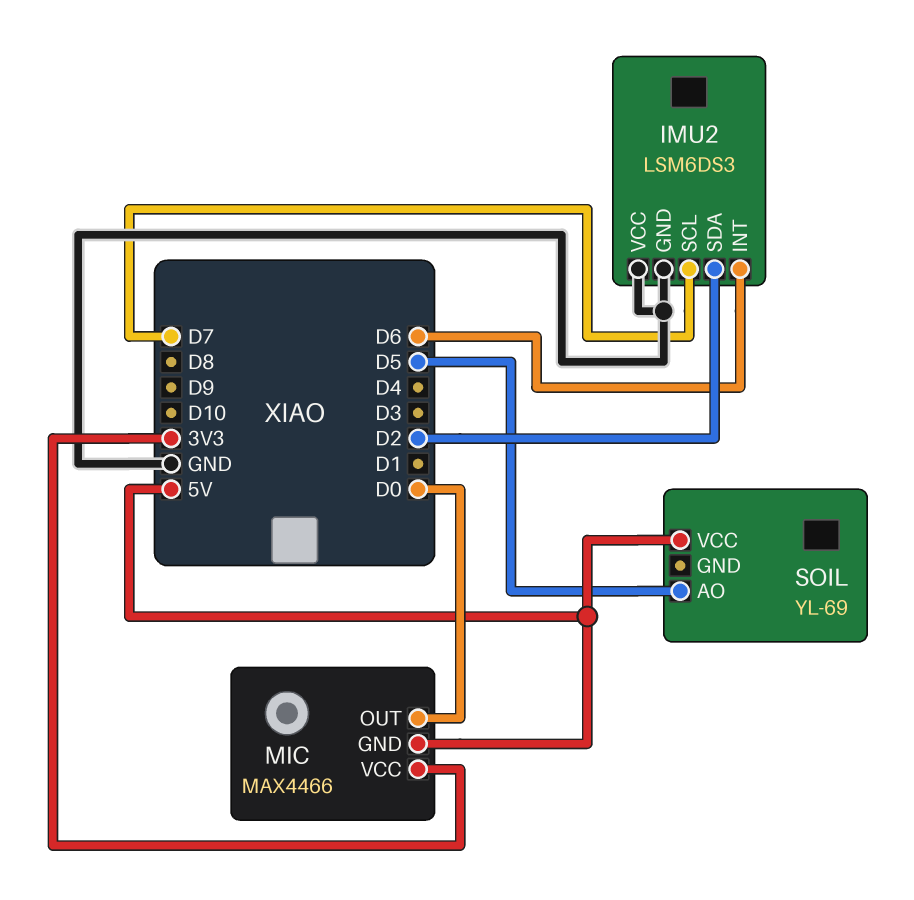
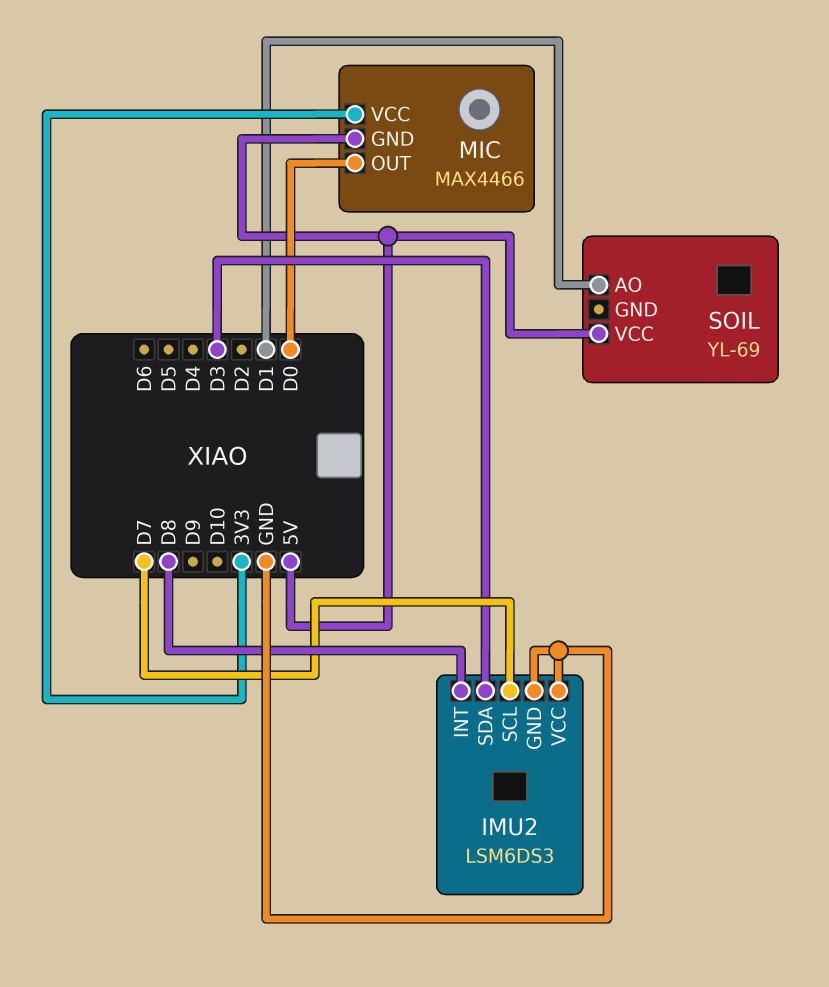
IMU2 pin INT: D6 -> D8
IMU2 pin SDA: D2 -> D3
SOIL pin AO: D5 -> D1

